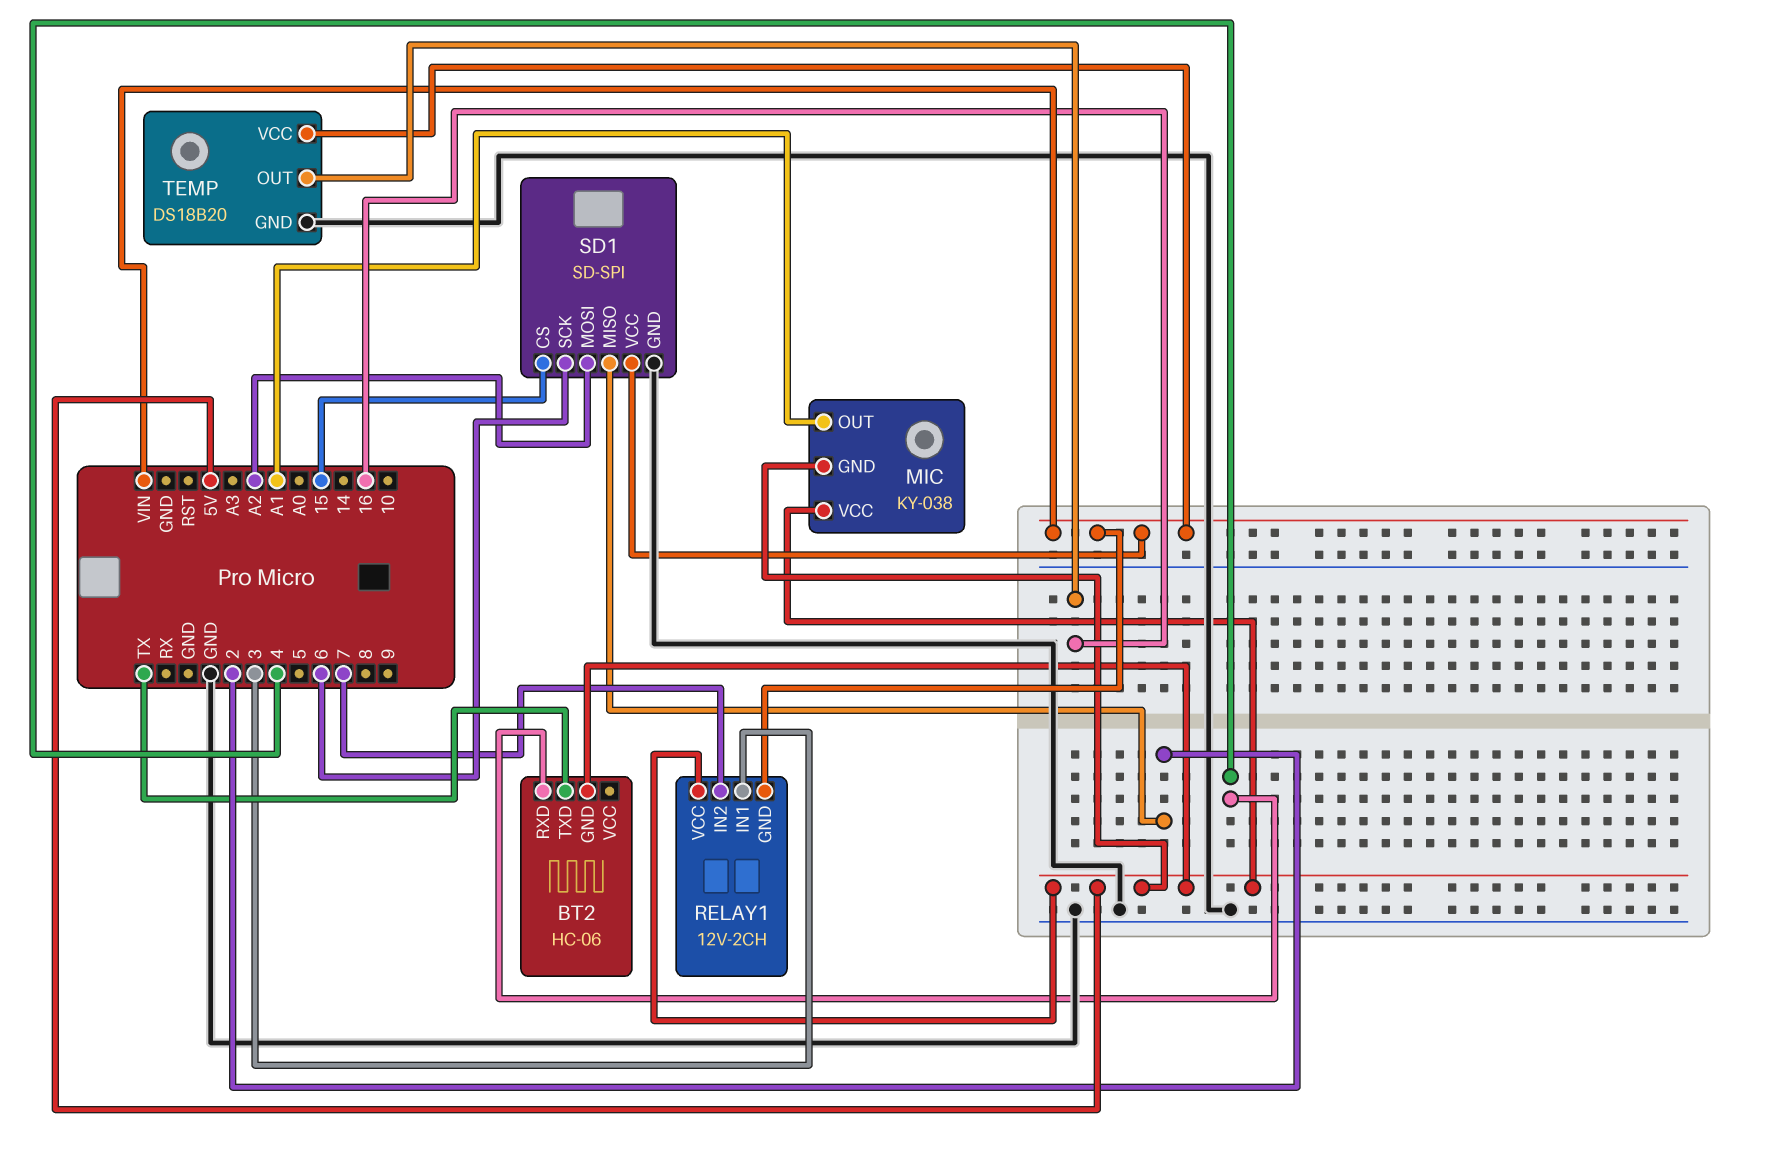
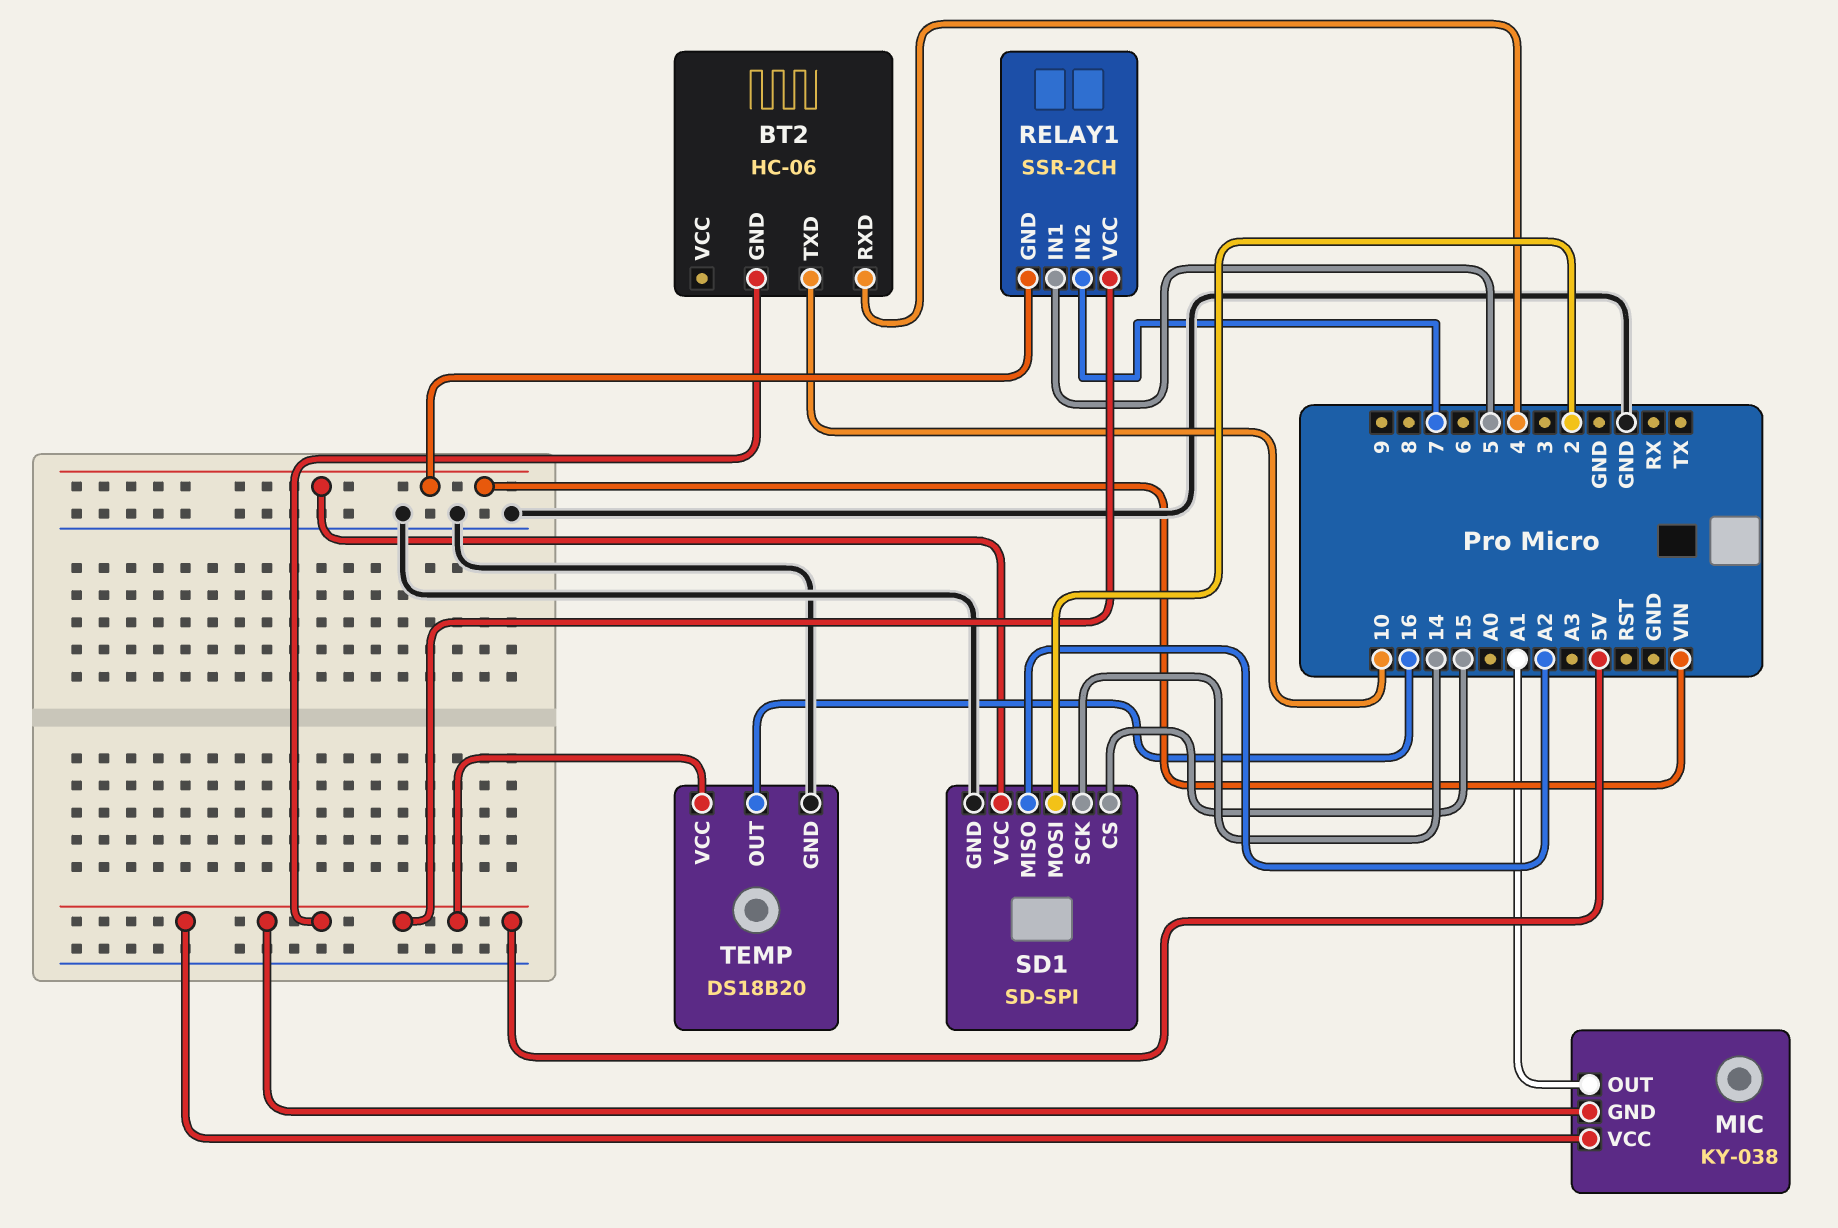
BT2 pin TXD: TX -> 10
RELAY1: 12V-2CH -> SSR-2CH
RELAY1 pin IN1: 3 -> 5
SD1 pin MISO: 2 -> A2
SD1 pin MOSI: A2 -> 2
SD1 pin SCK: 6 -> 14
TEMP pin VCC: VIN -> 5V

